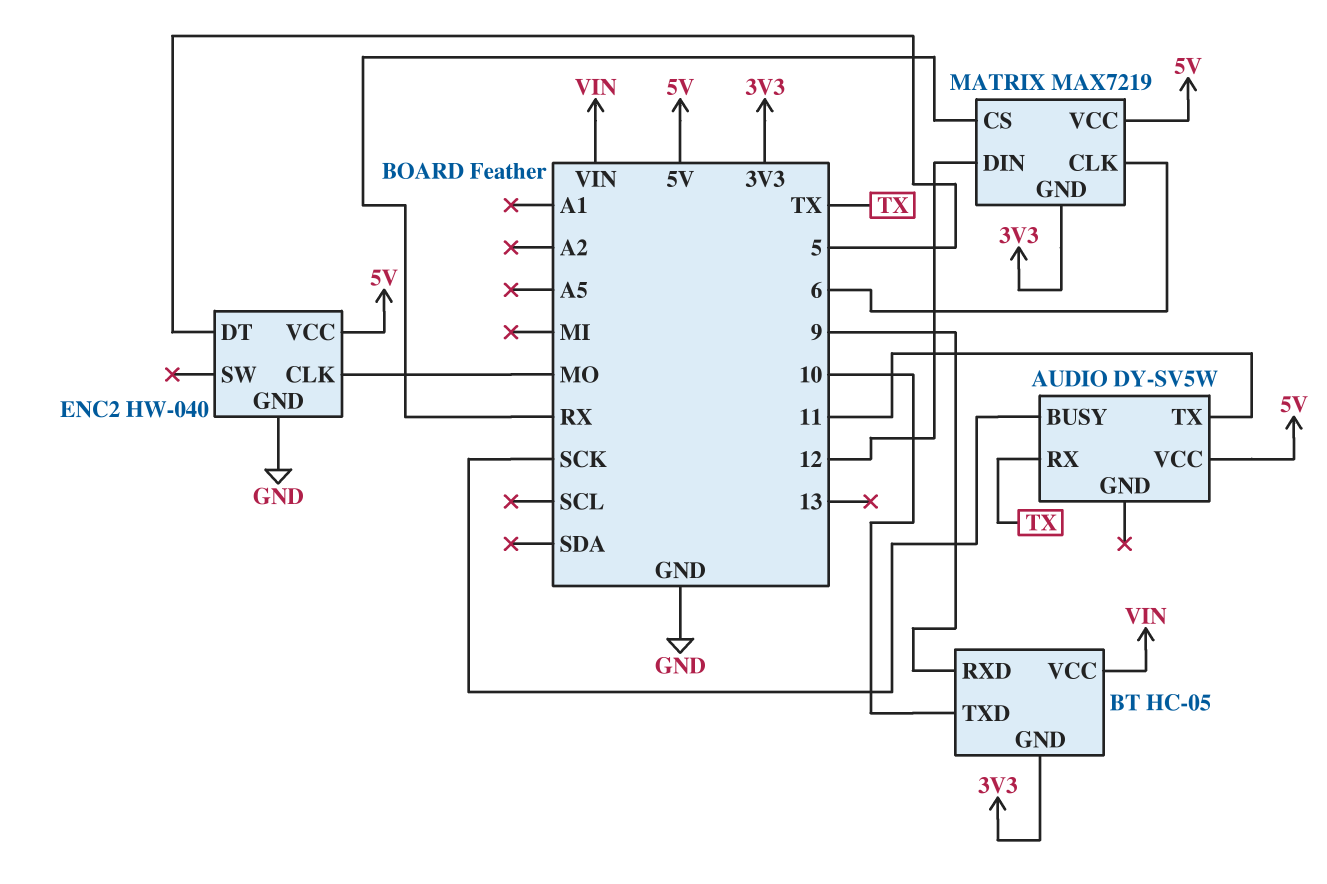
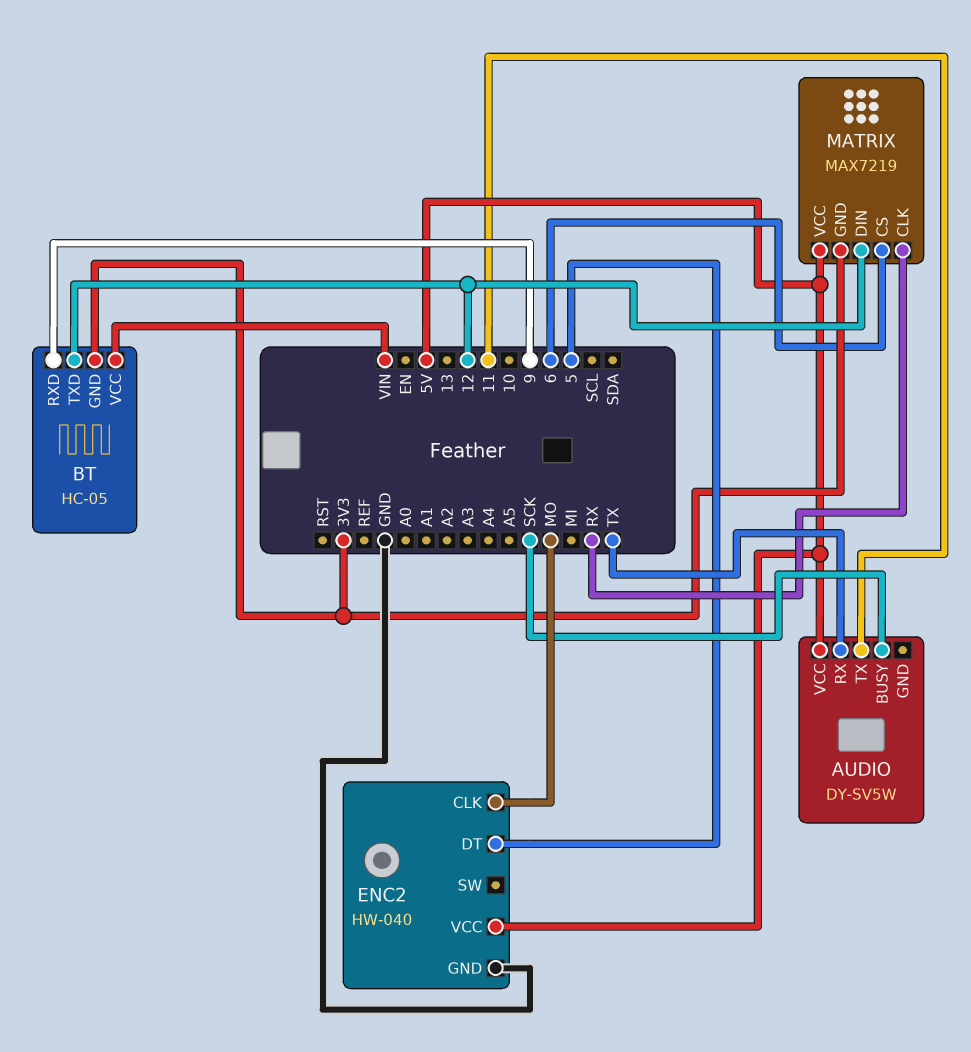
BT pin TXD: 10 -> 12
MATRIX pin CLK: 6 -> RX
MATRIX pin CS: RX -> 6

